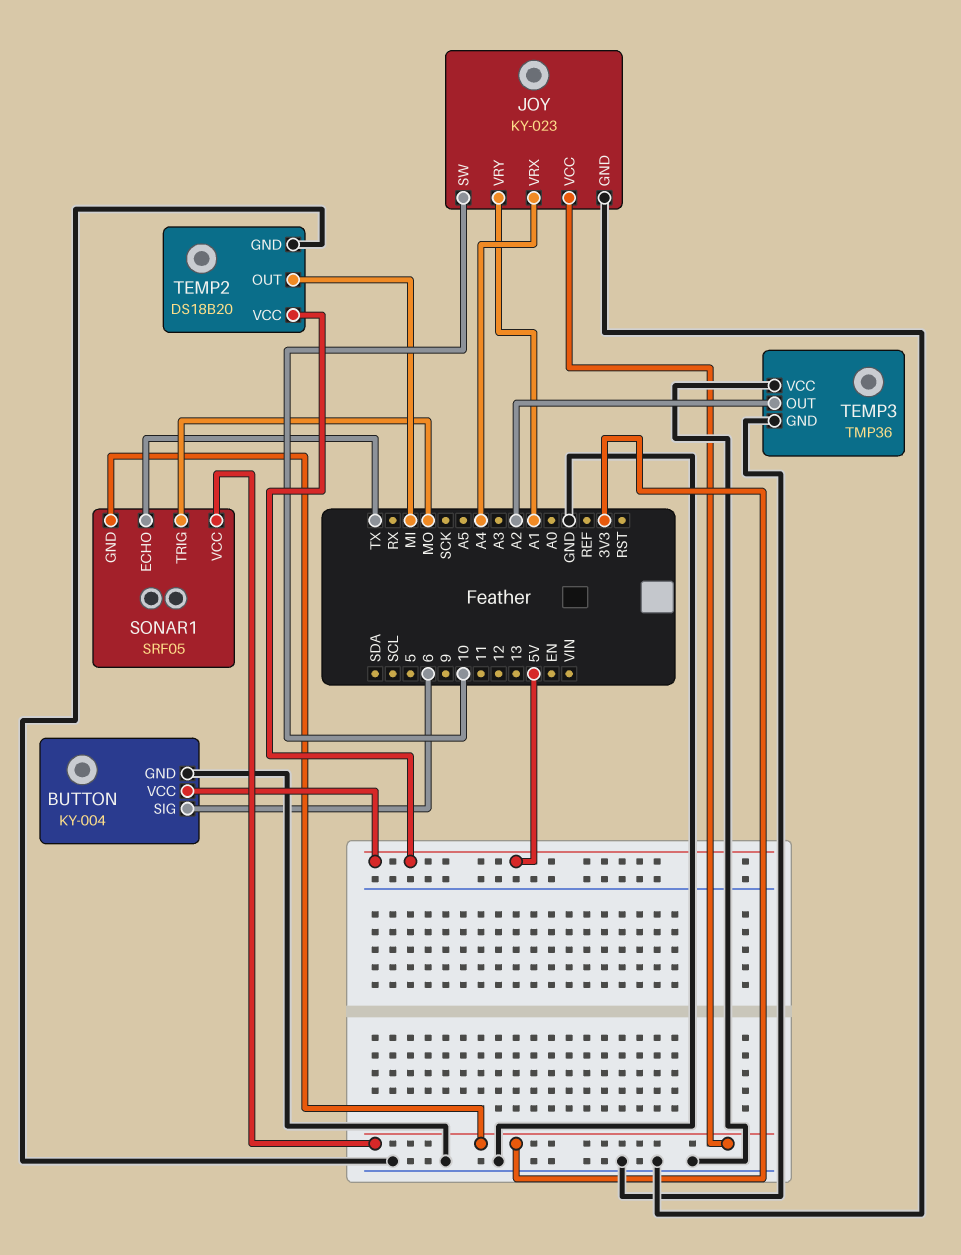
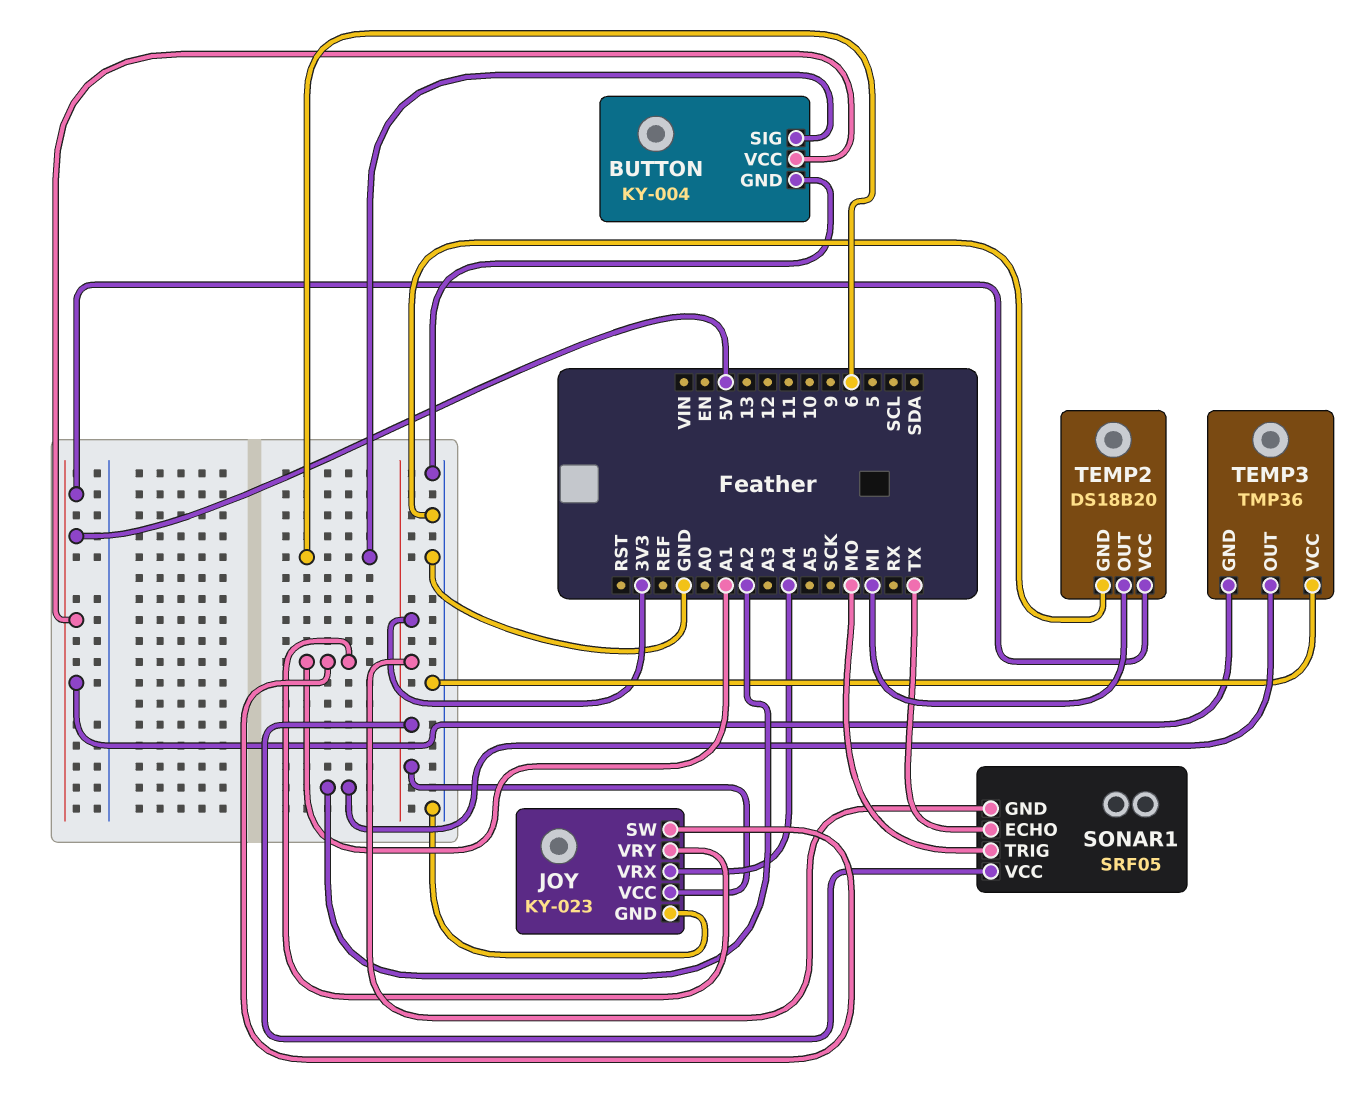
JOY pin SW: 10 -> A1
TEMP3 pin GND: GND -> 5V

